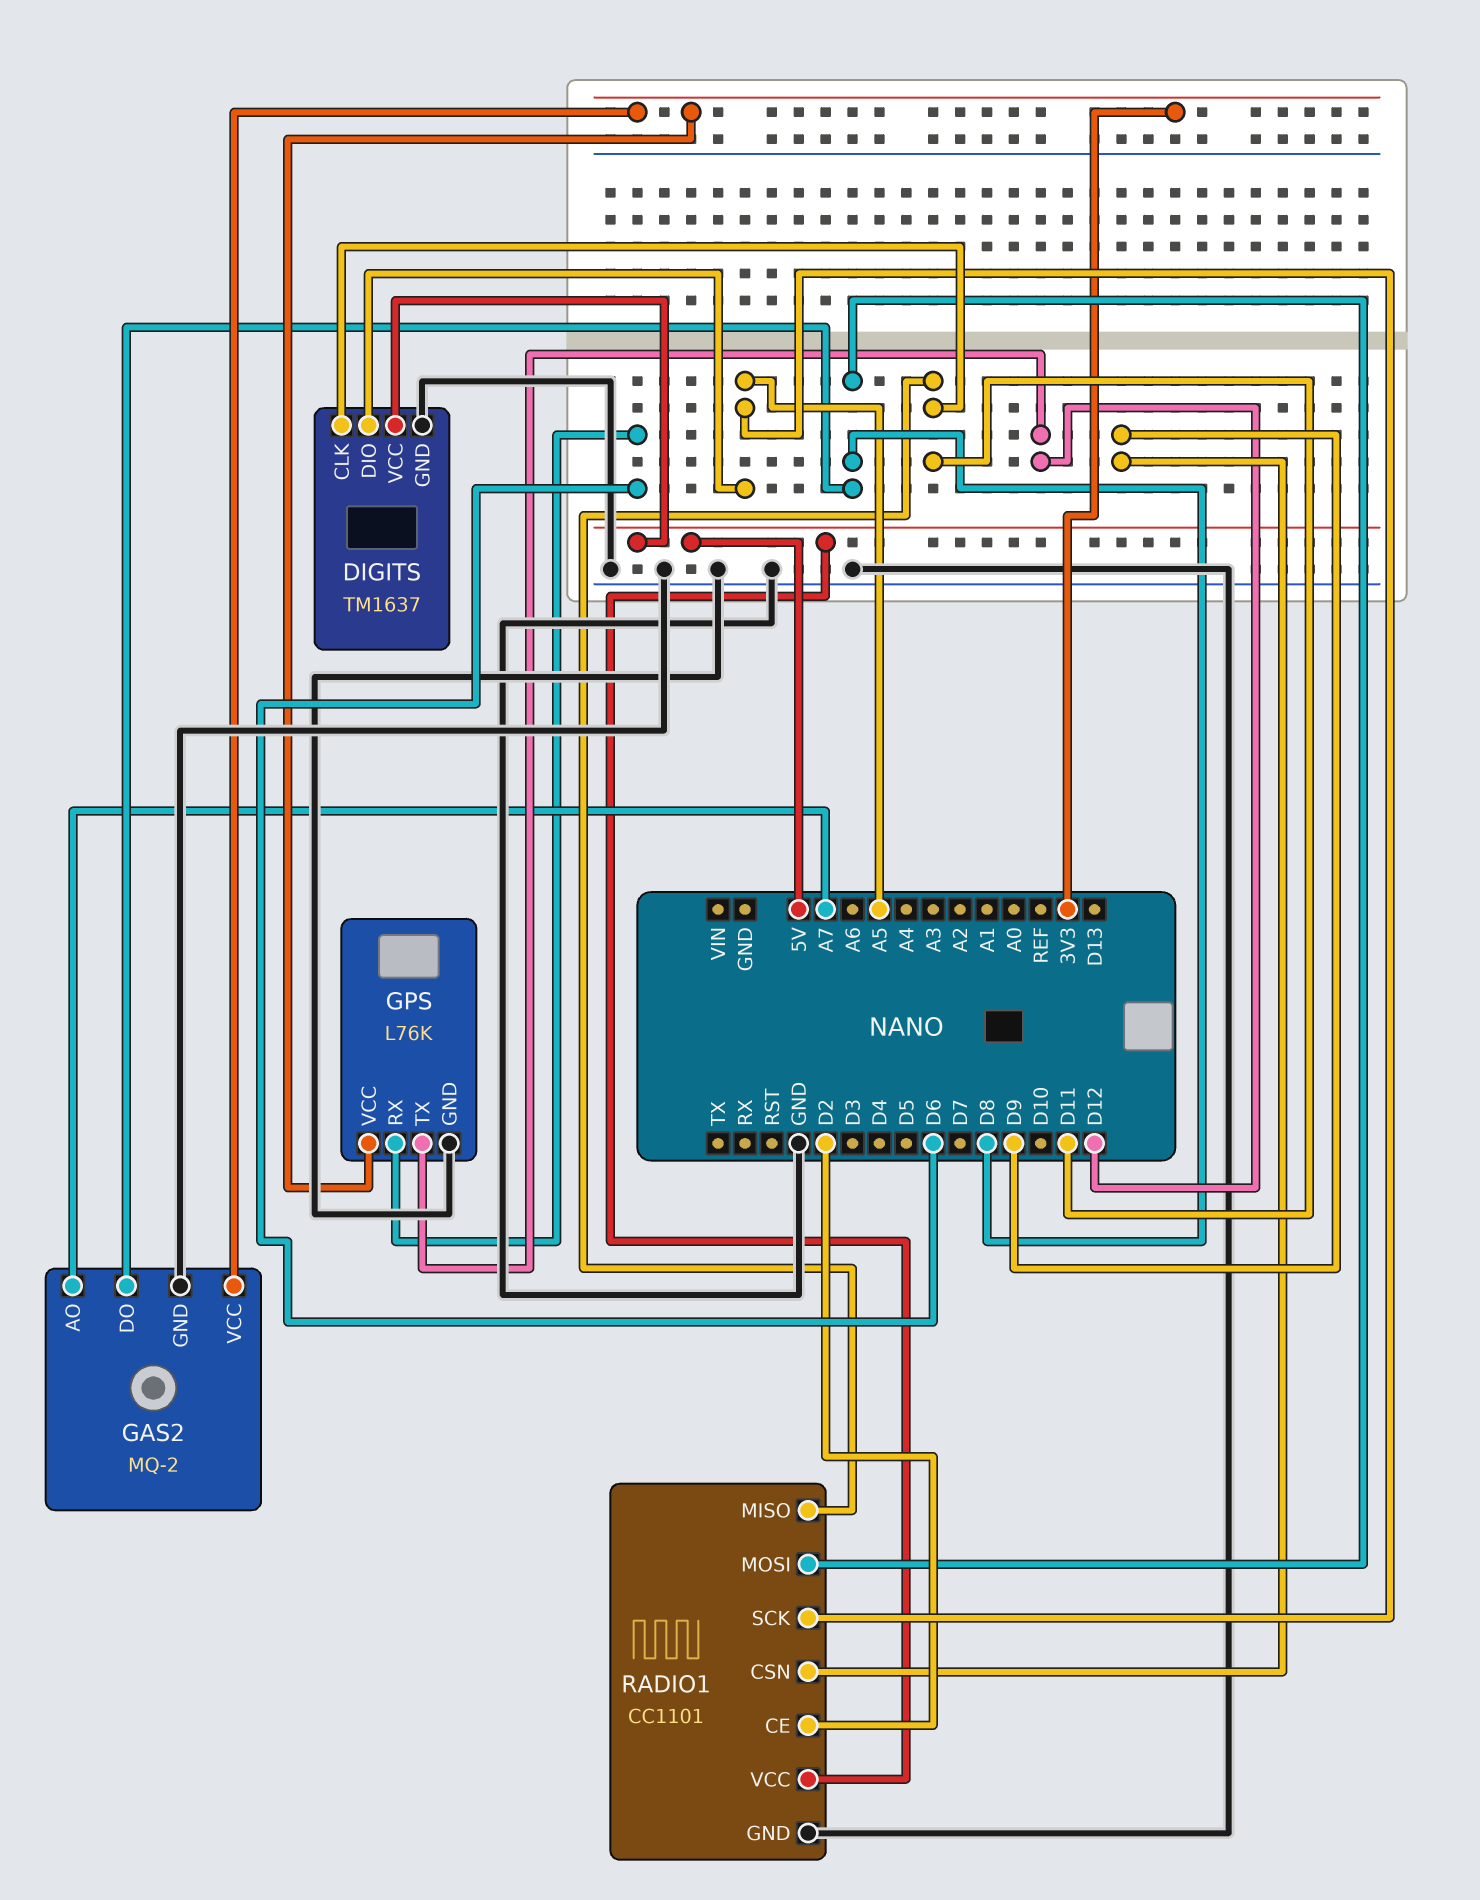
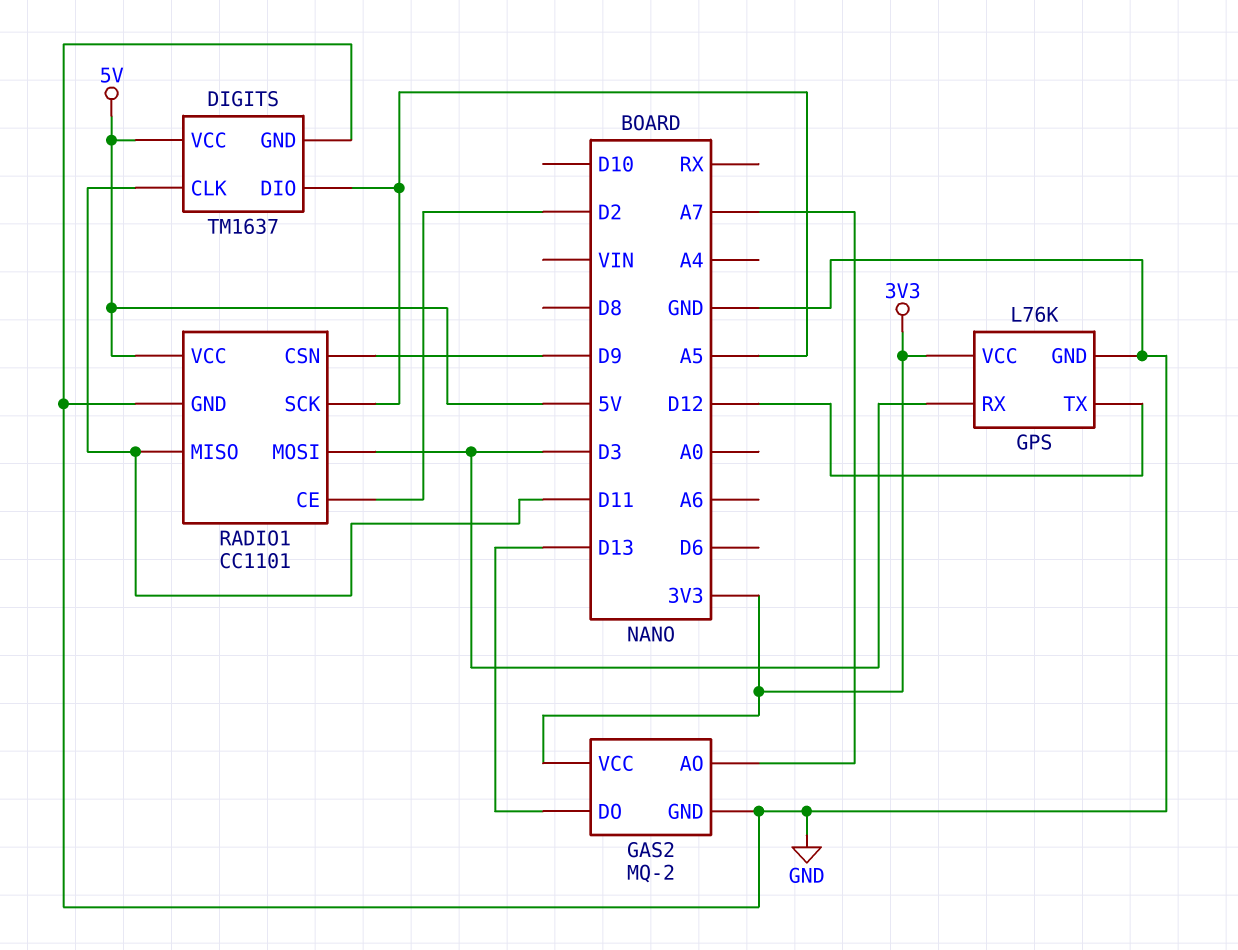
GAS2 pin DO: D8 -> D13
GPS pin RX: D6 -> D3
RADIO1 pin MOSI: D8 -> D3

